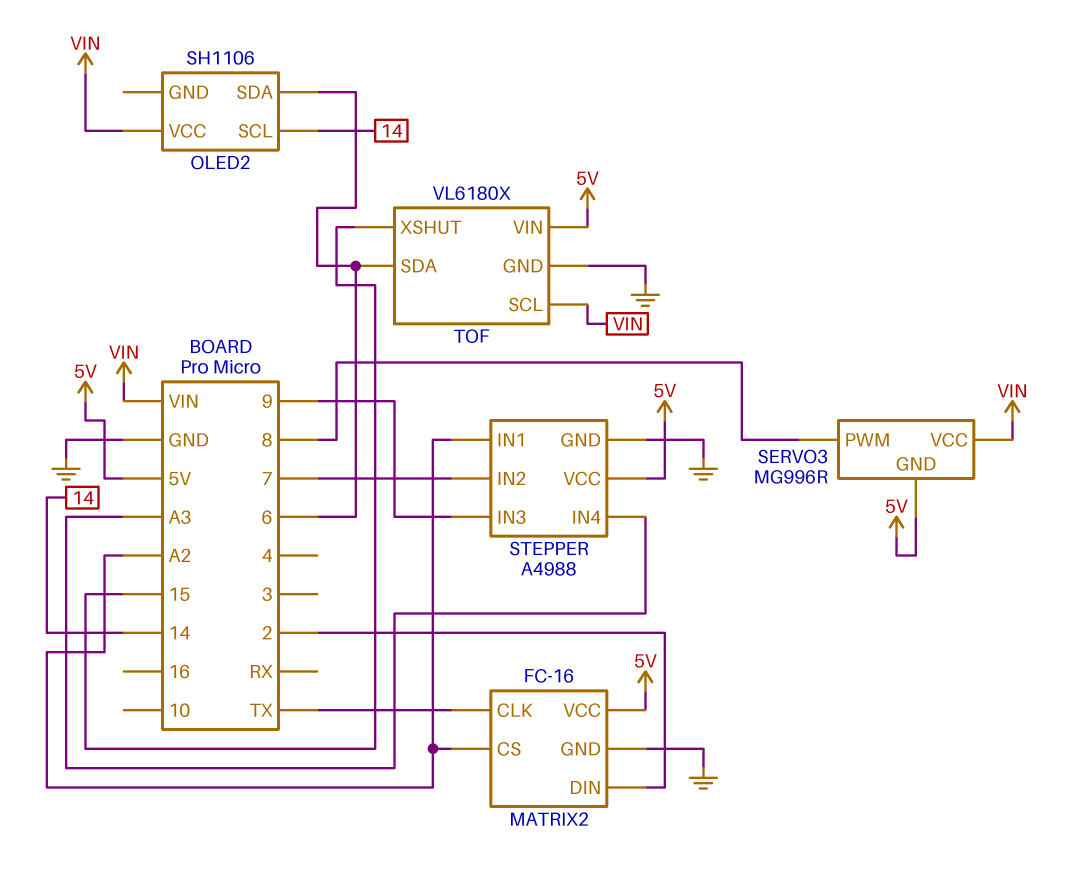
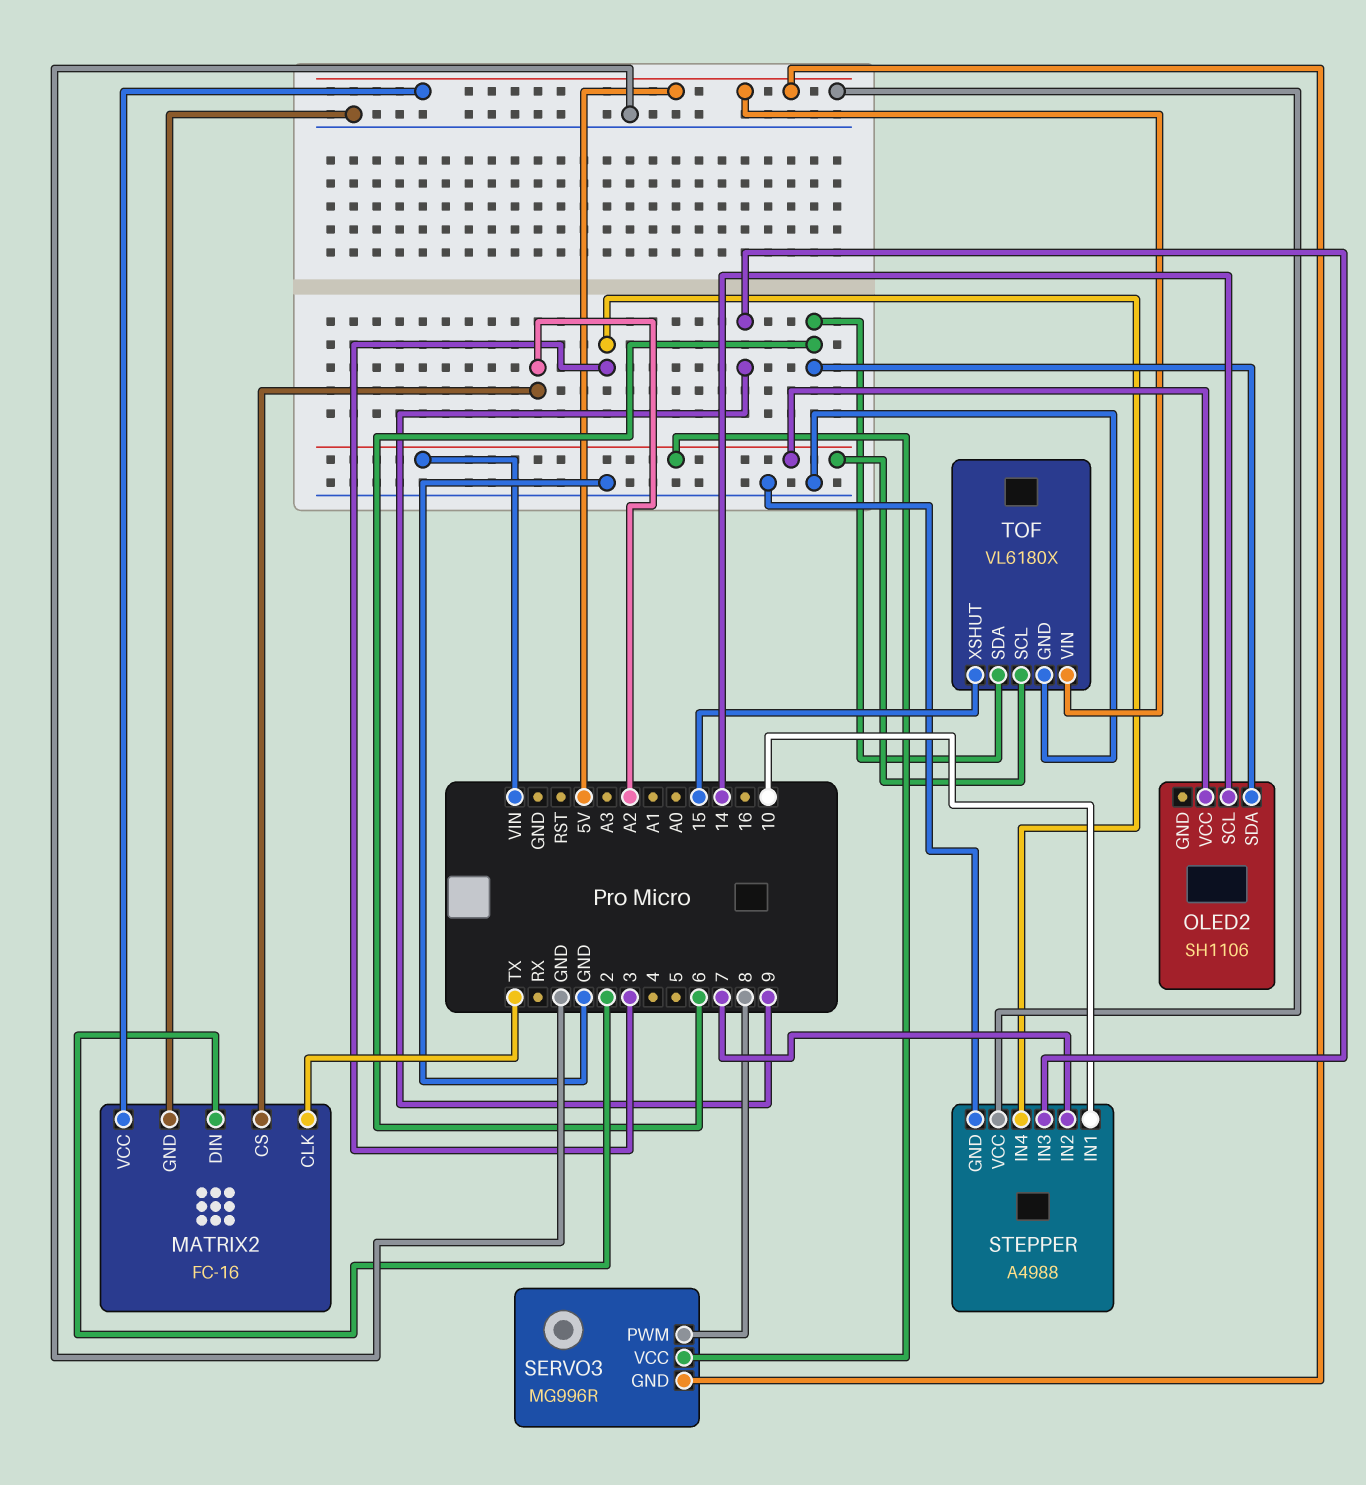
STEPPER pin IN1: A2 -> 10
STEPPER pin IN4: A3 -> 3

